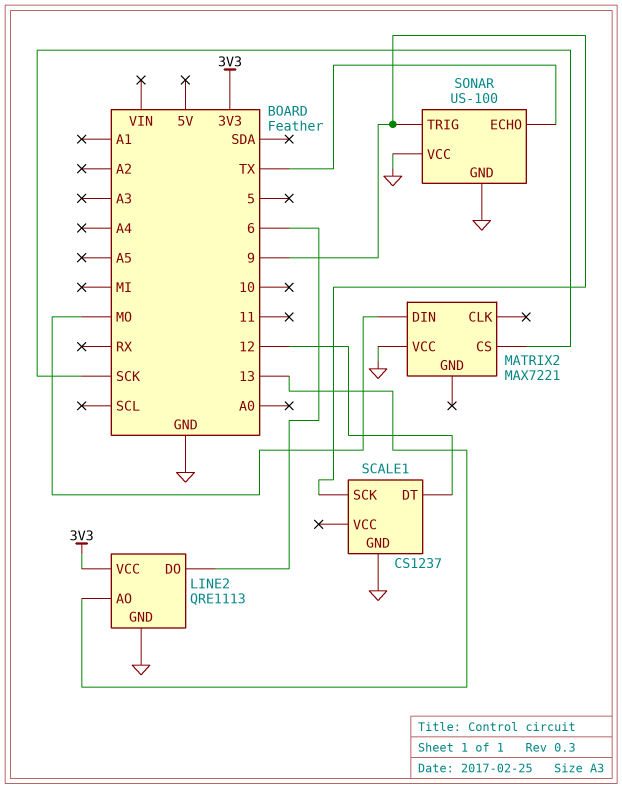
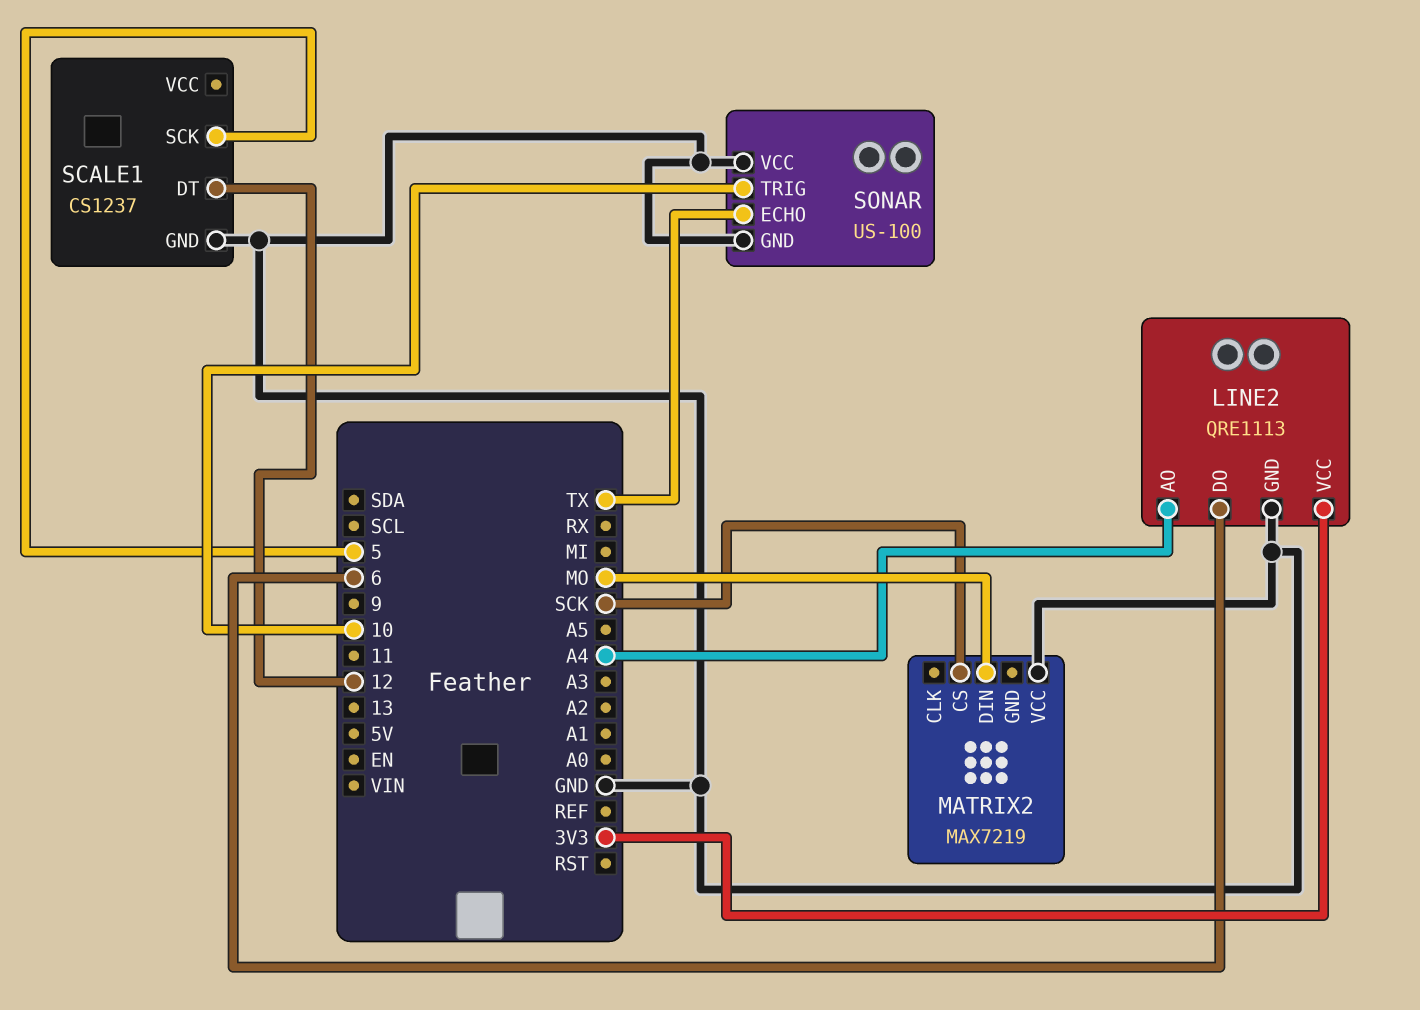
LINE2 pin AO: 13 -> A4
MATRIX2: MAX7221 -> MAX7219
SCALE1 pin SCK: 9 -> 5
SONAR pin TRIG: 9 -> 10

